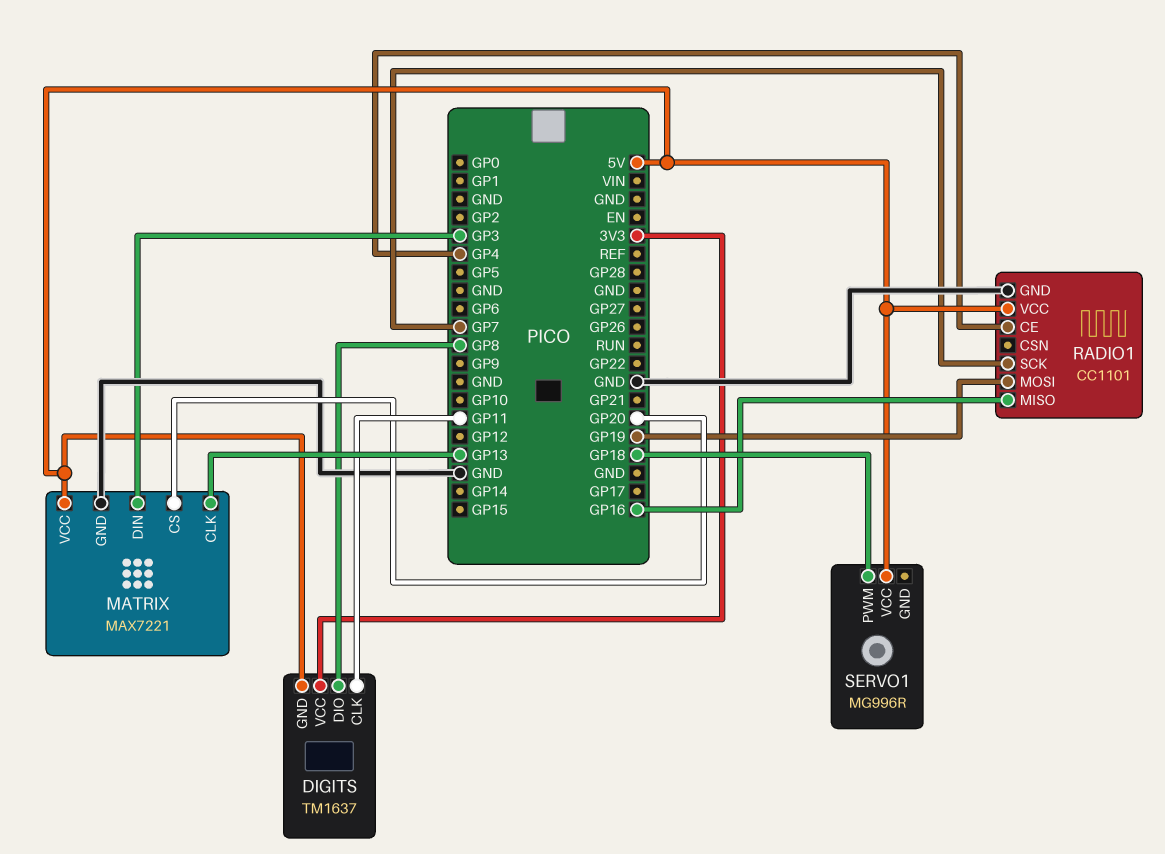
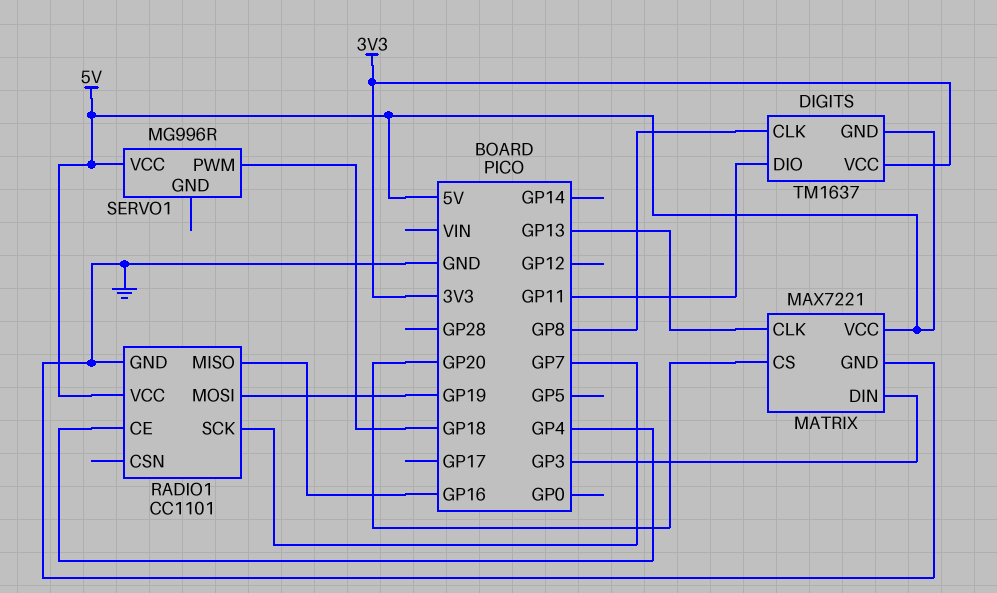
DIGITS pin CLK: GP11 -> GP8
DIGITS pin DIO: GP8 -> GP11

